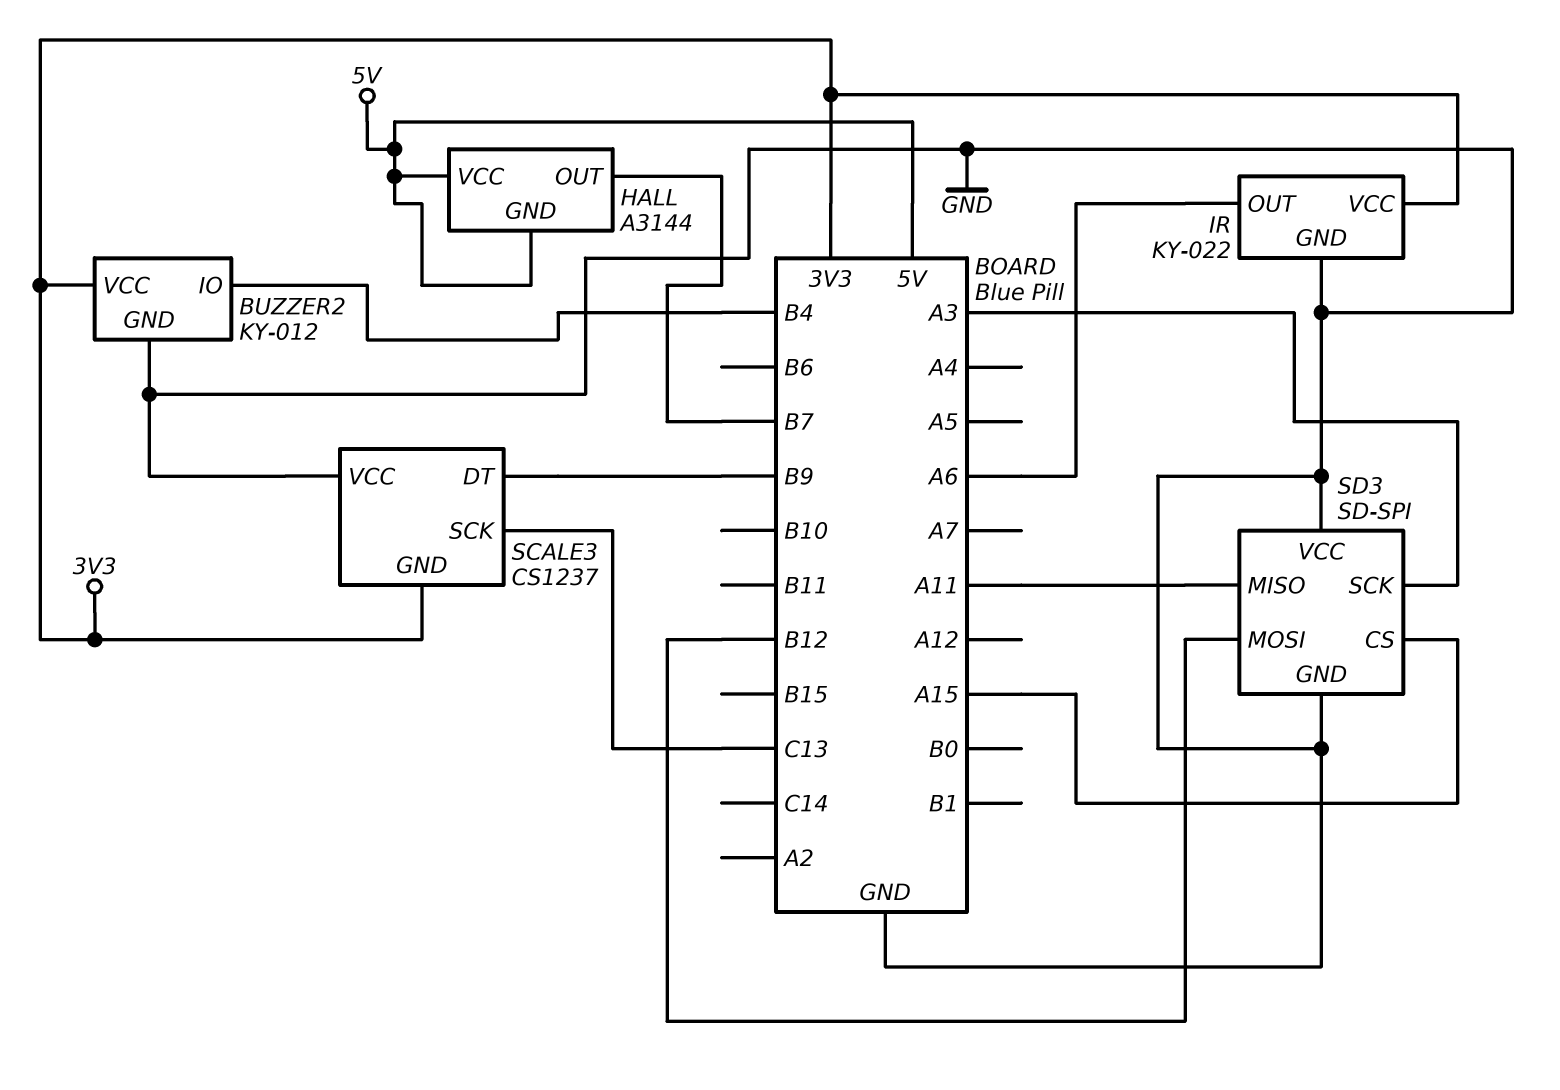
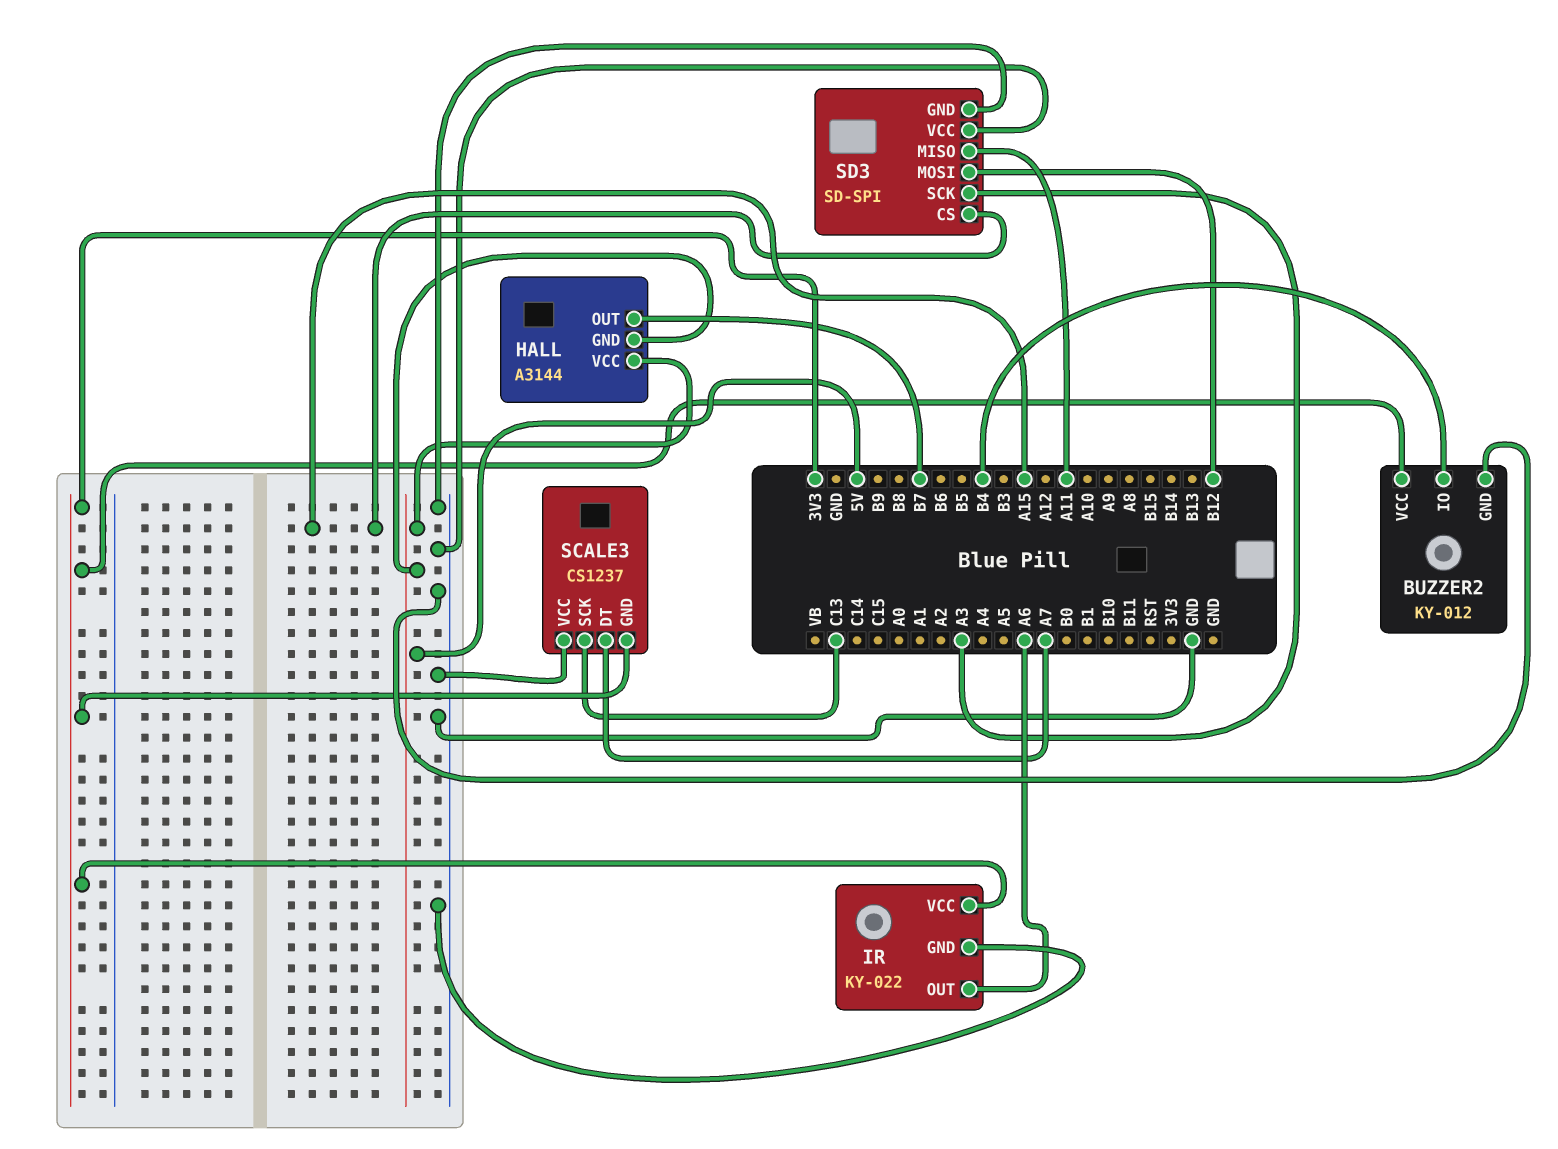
SCALE3 pin DT: B9 -> A7

